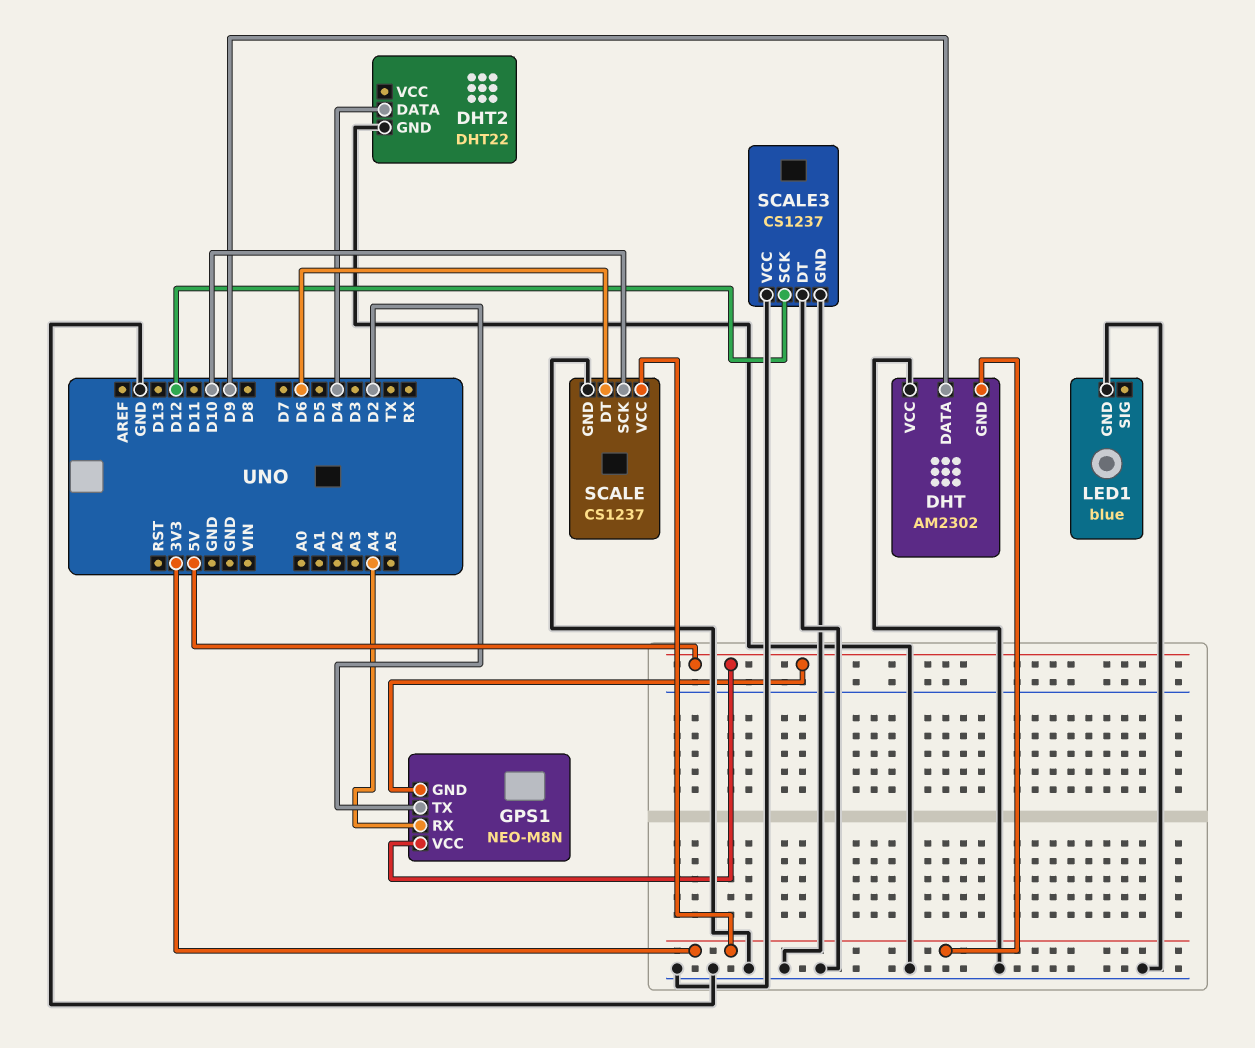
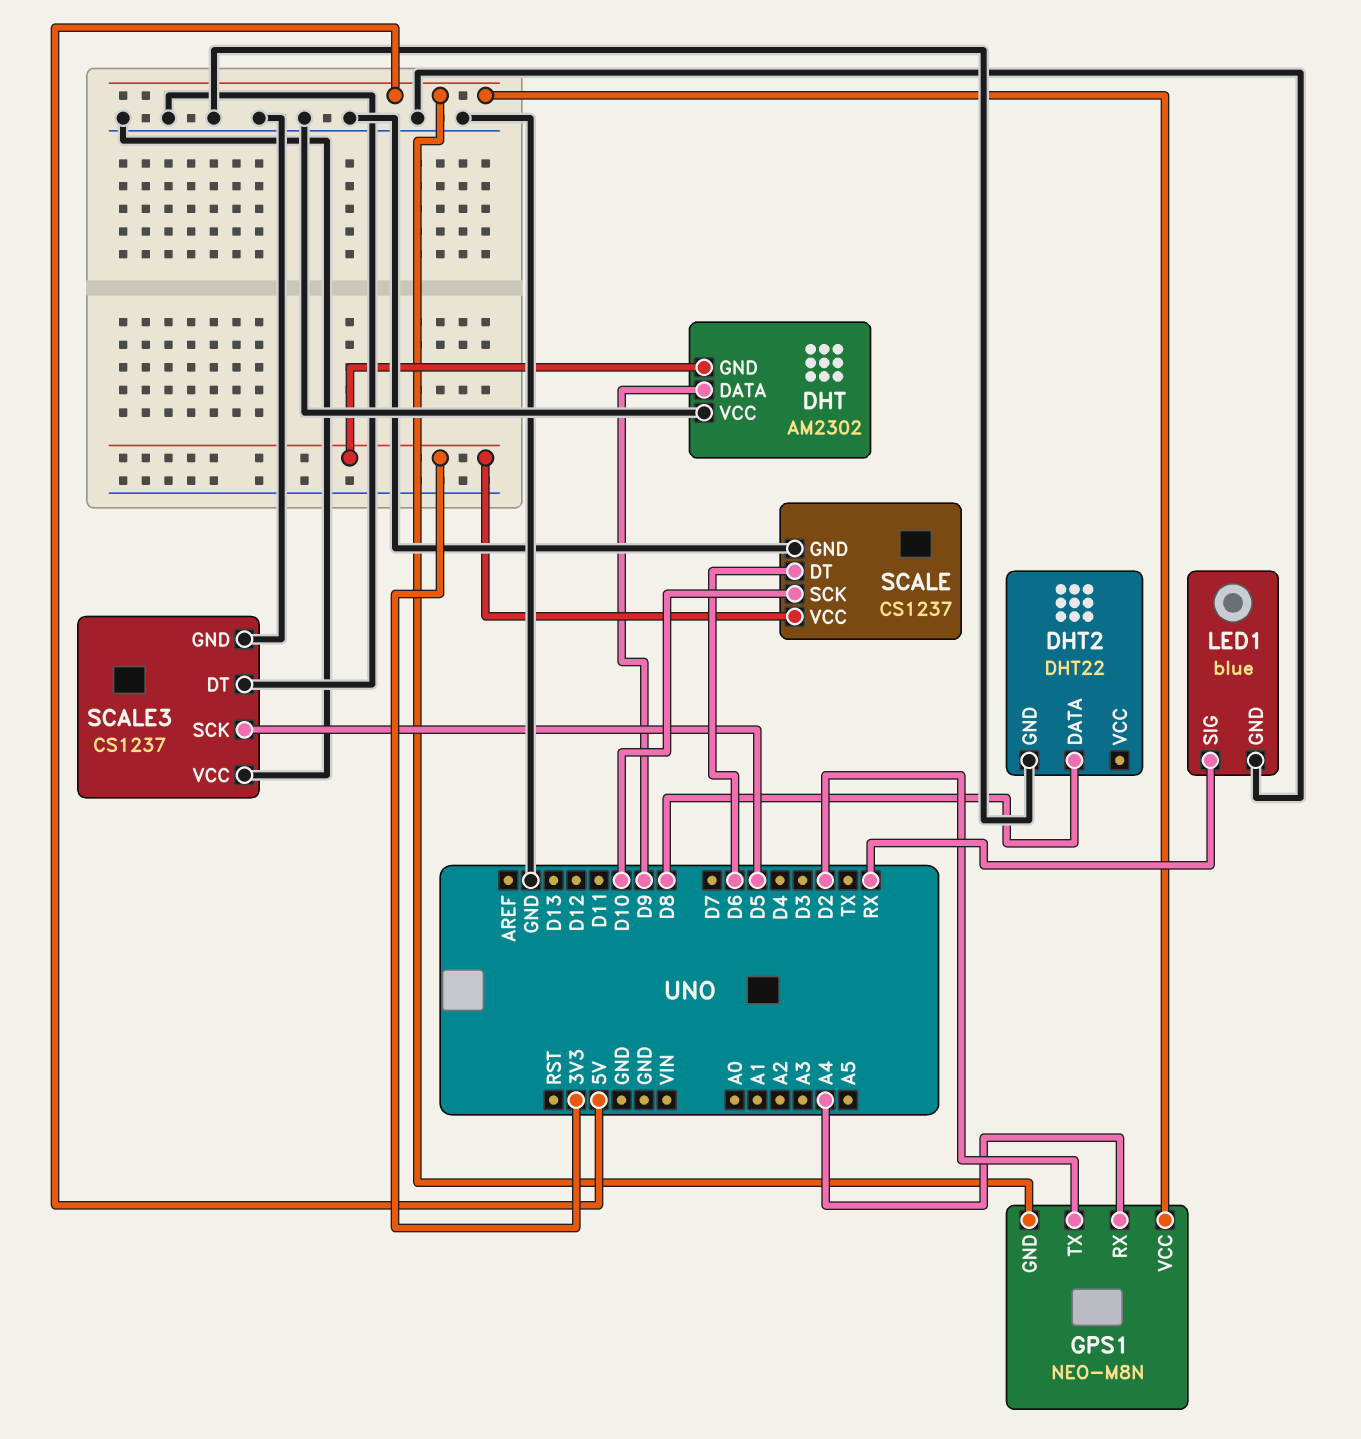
DHT2 pin DATA: D4 -> D8
LED1 pin SIG: none -> RX
SCALE3 pin SCK: D12 -> D5

